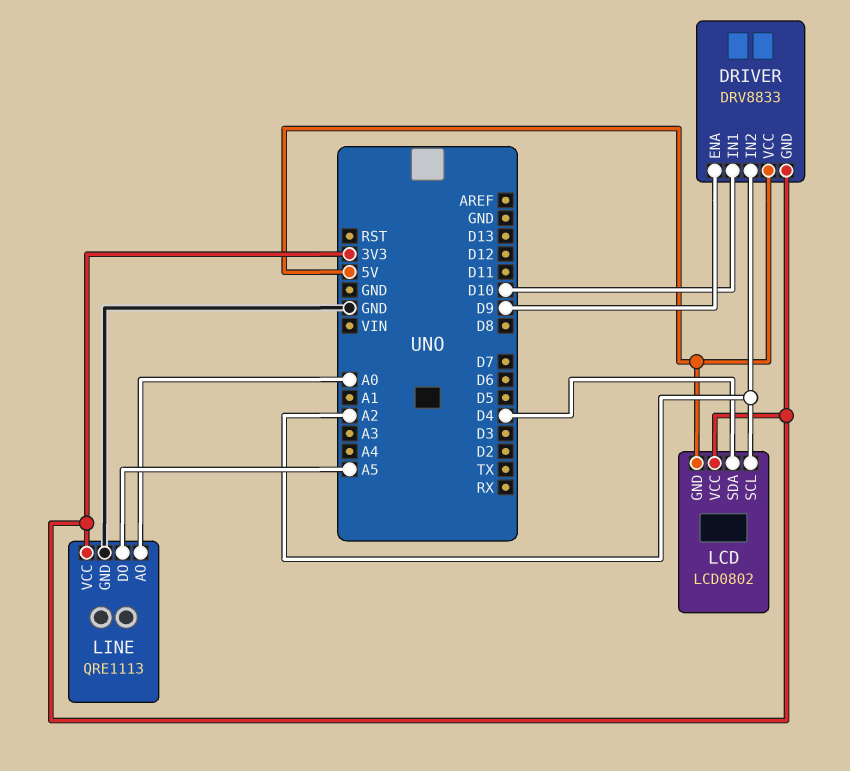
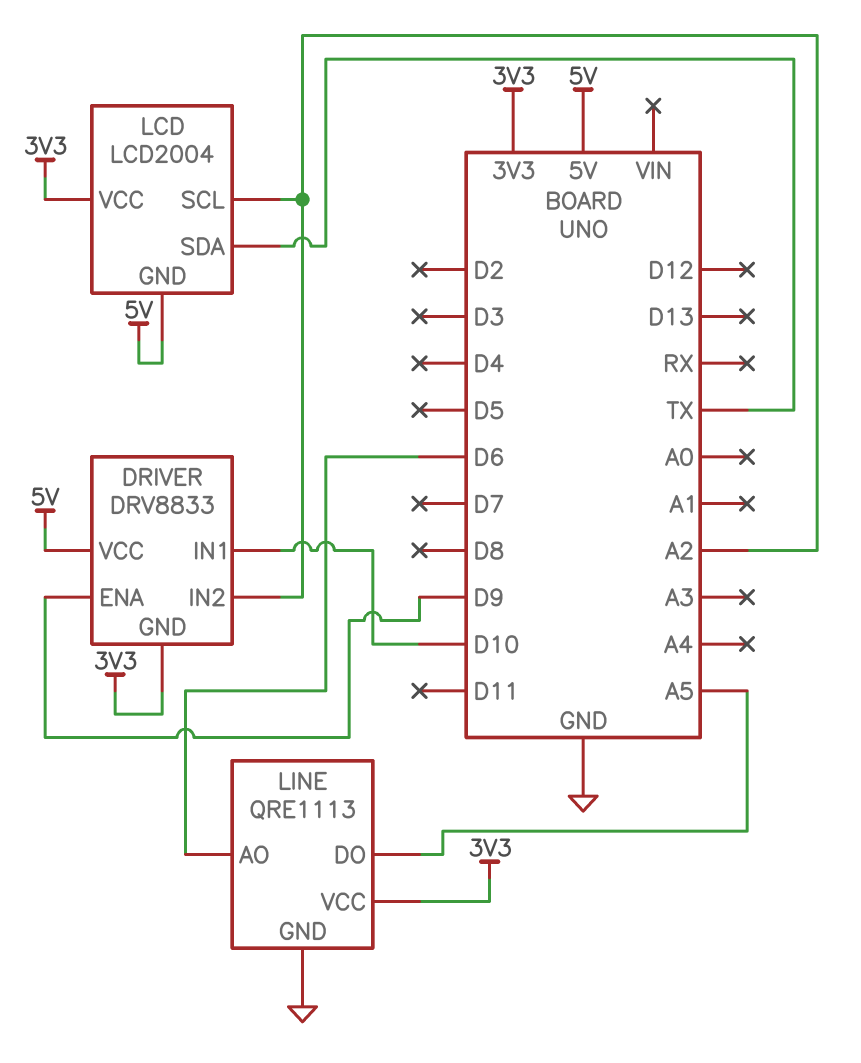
LCD: LCD0802 -> LCD2004
LCD pin SDA: D4 -> TX
LINE pin AO: A0 -> D6

